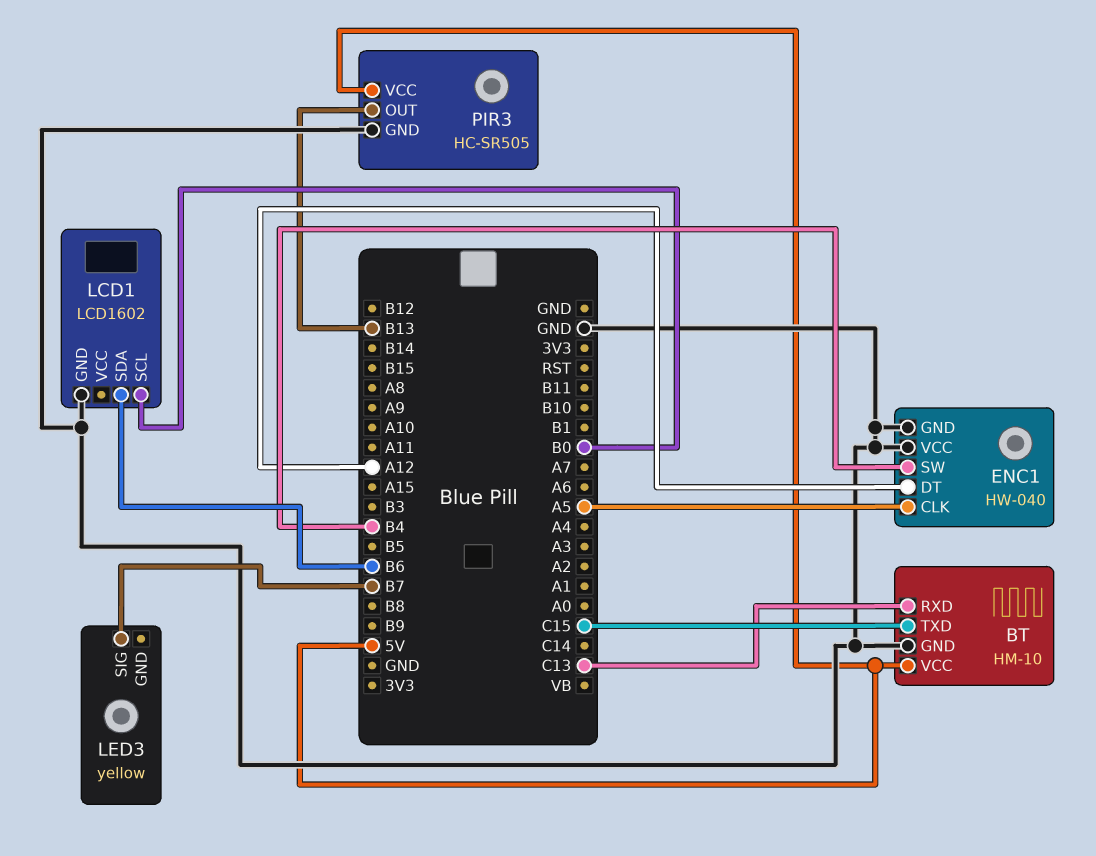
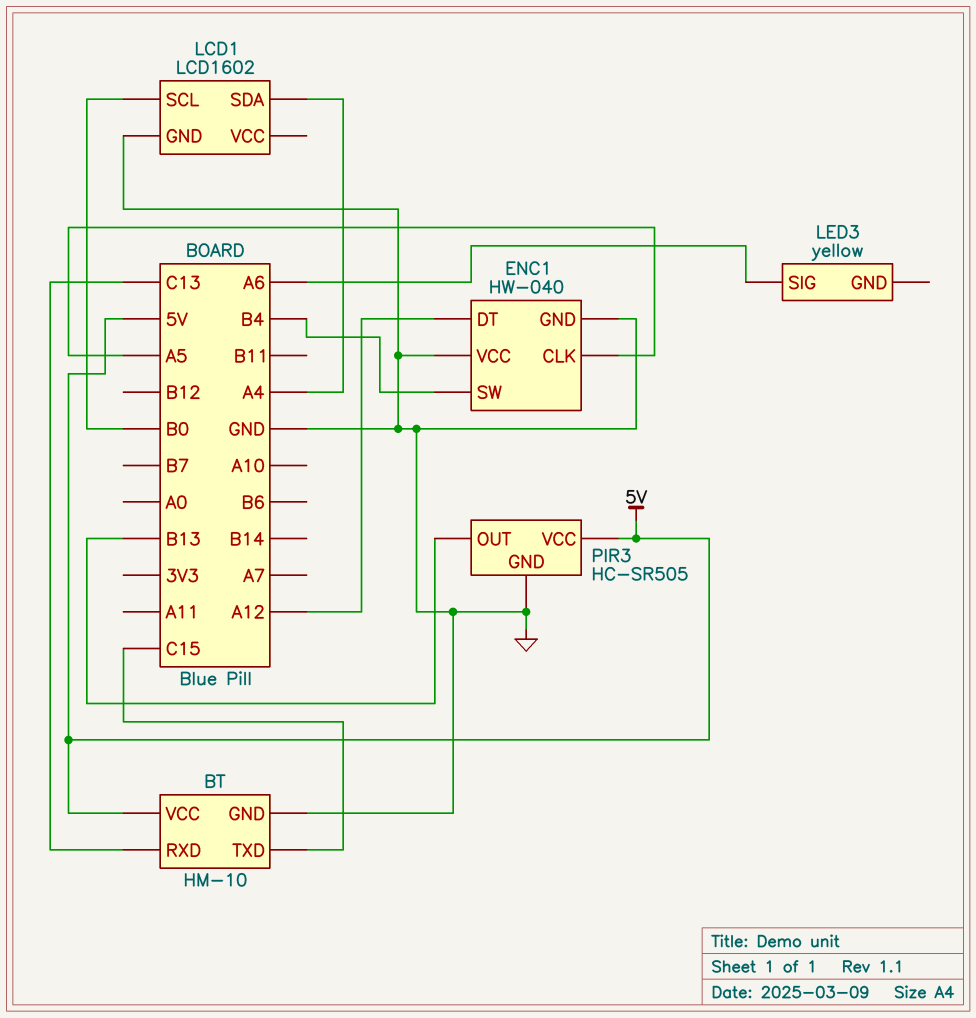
LCD1 pin SDA: B6 -> A4
LED3 pin SIG: B7 -> A6

